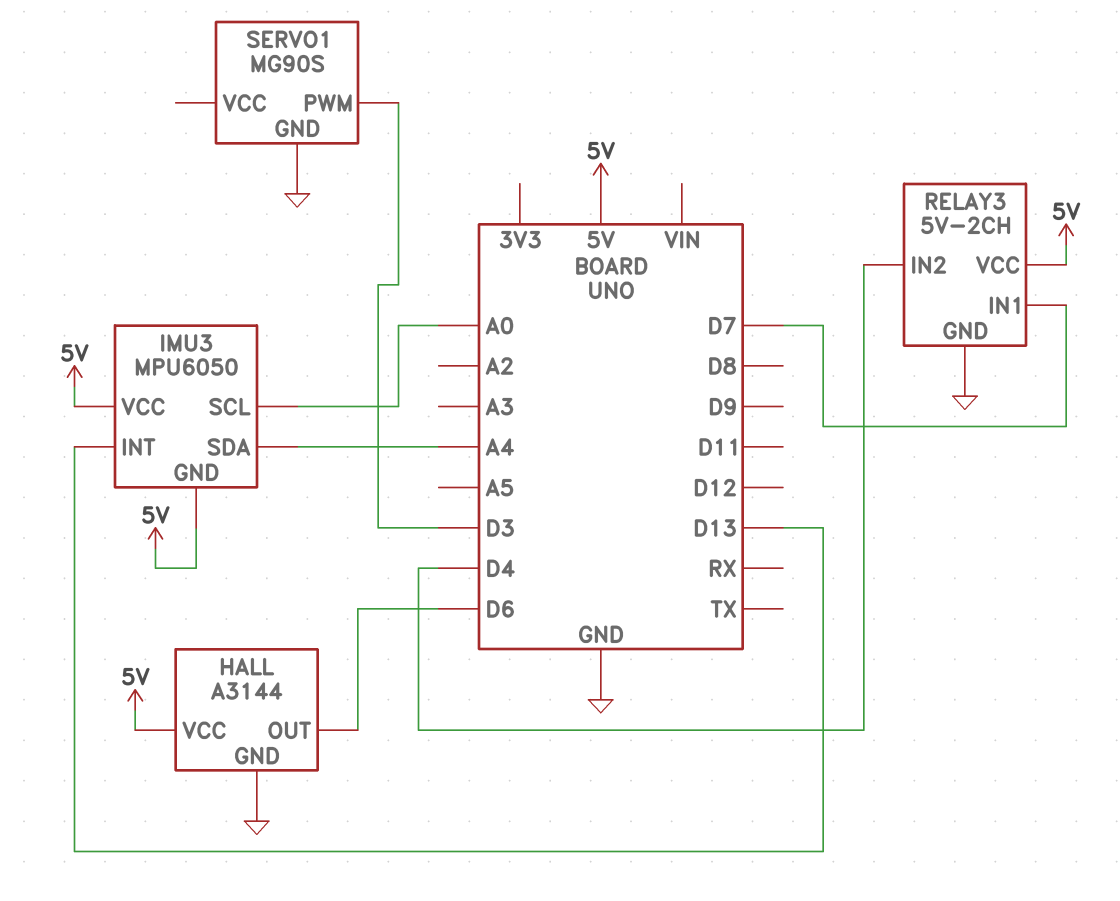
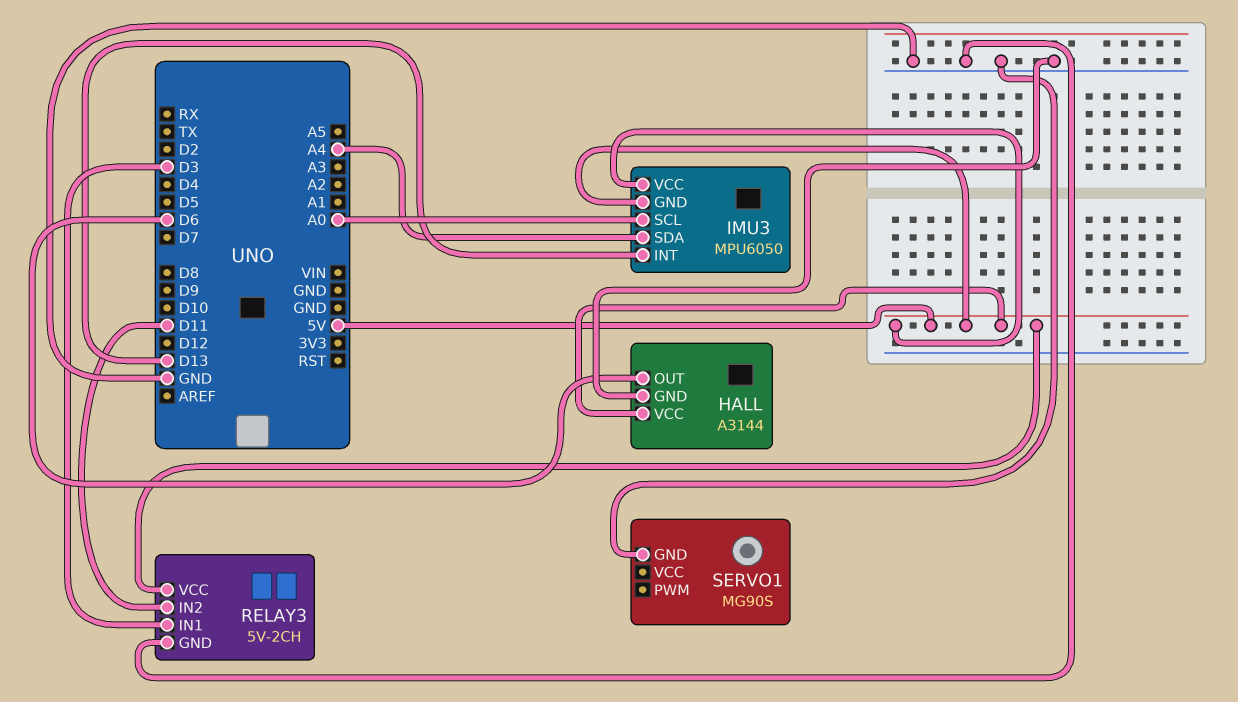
RELAY3 pin IN1: D7 -> D3
RELAY3 pin IN2: D4 -> D11
SERVO1 pin PWM: D3 -> none

